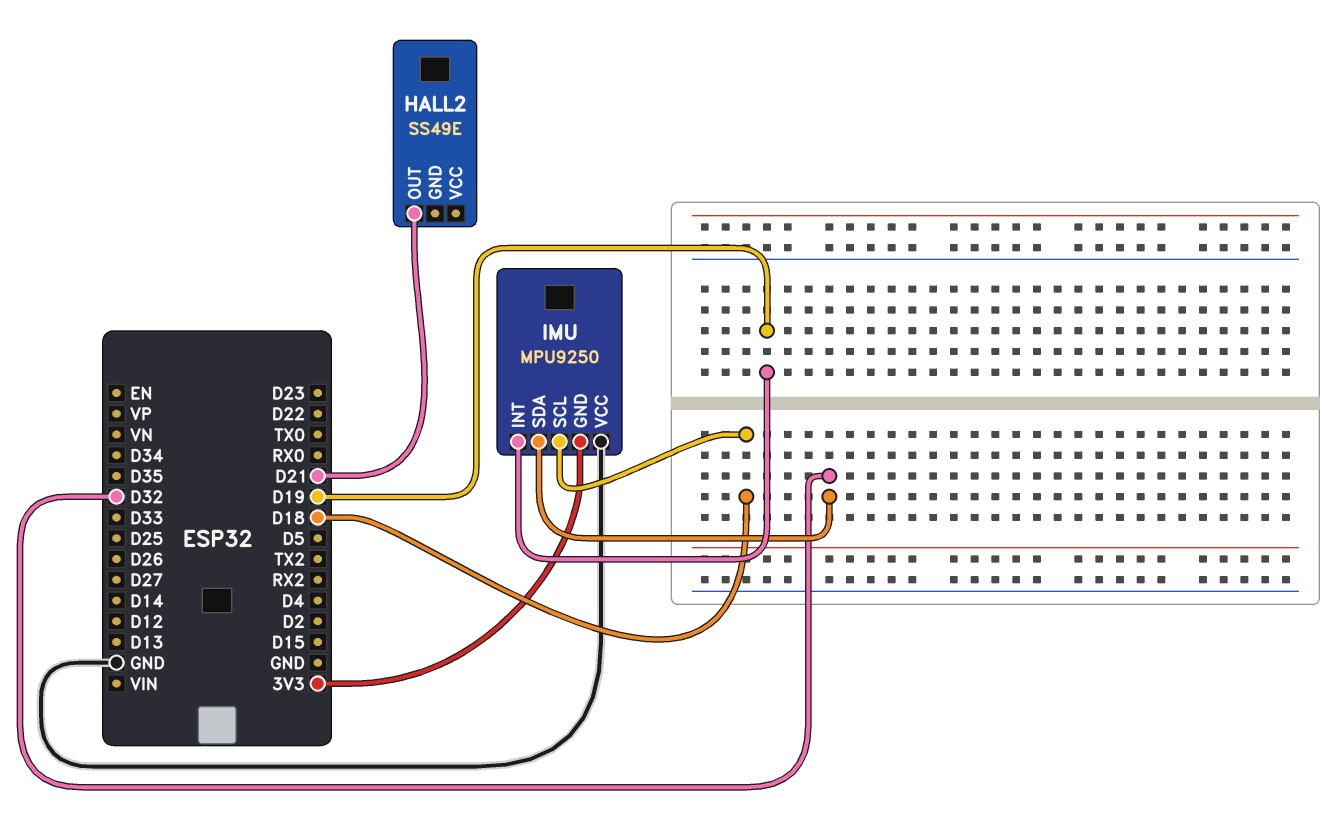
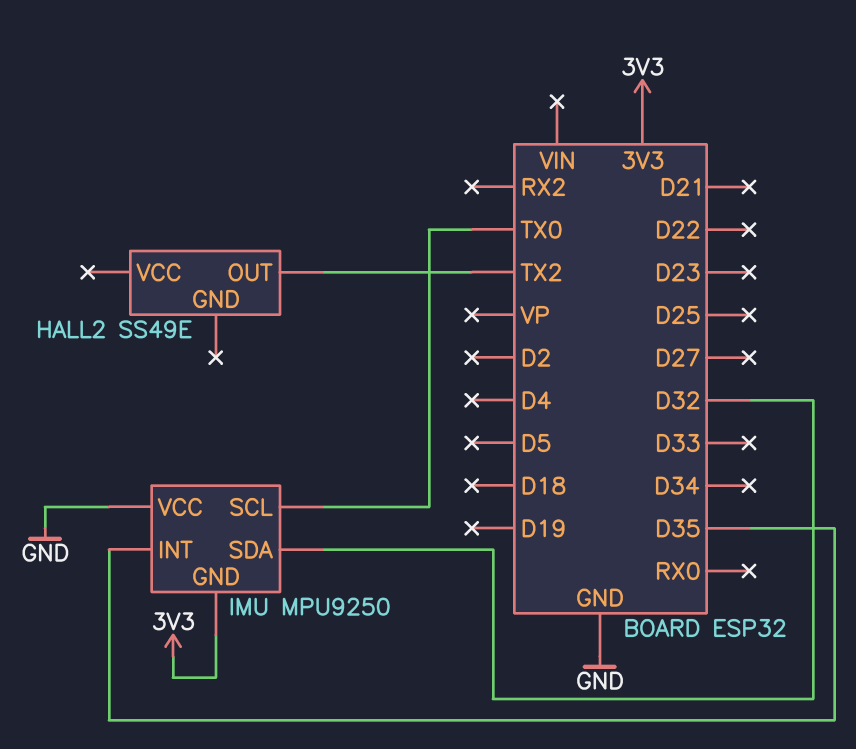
HALL2 pin OUT: D21 -> TX2
IMU pin INT: D19 -> D35
IMU pin SCL: D18 -> TX0

